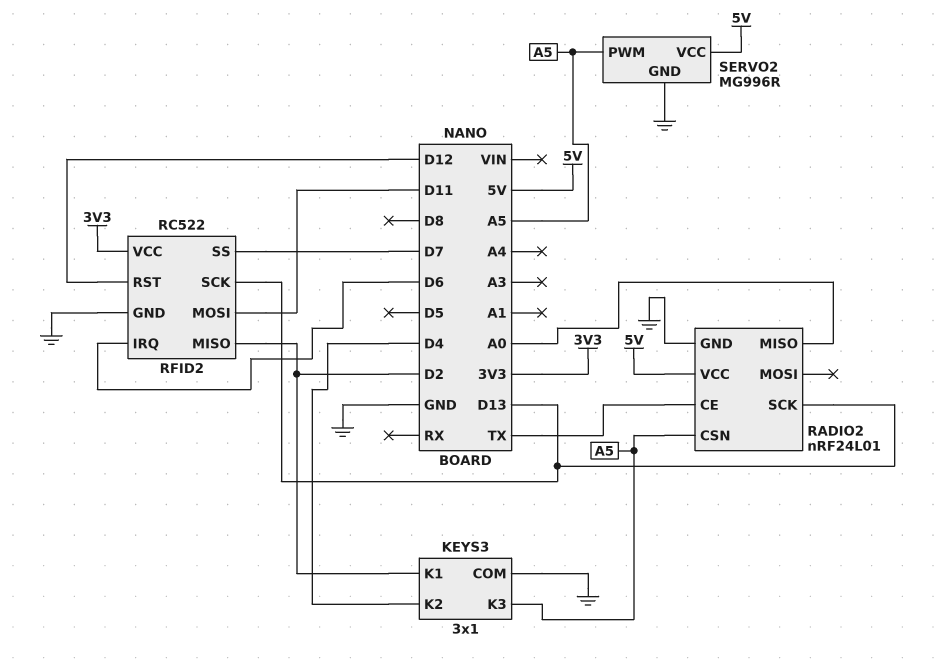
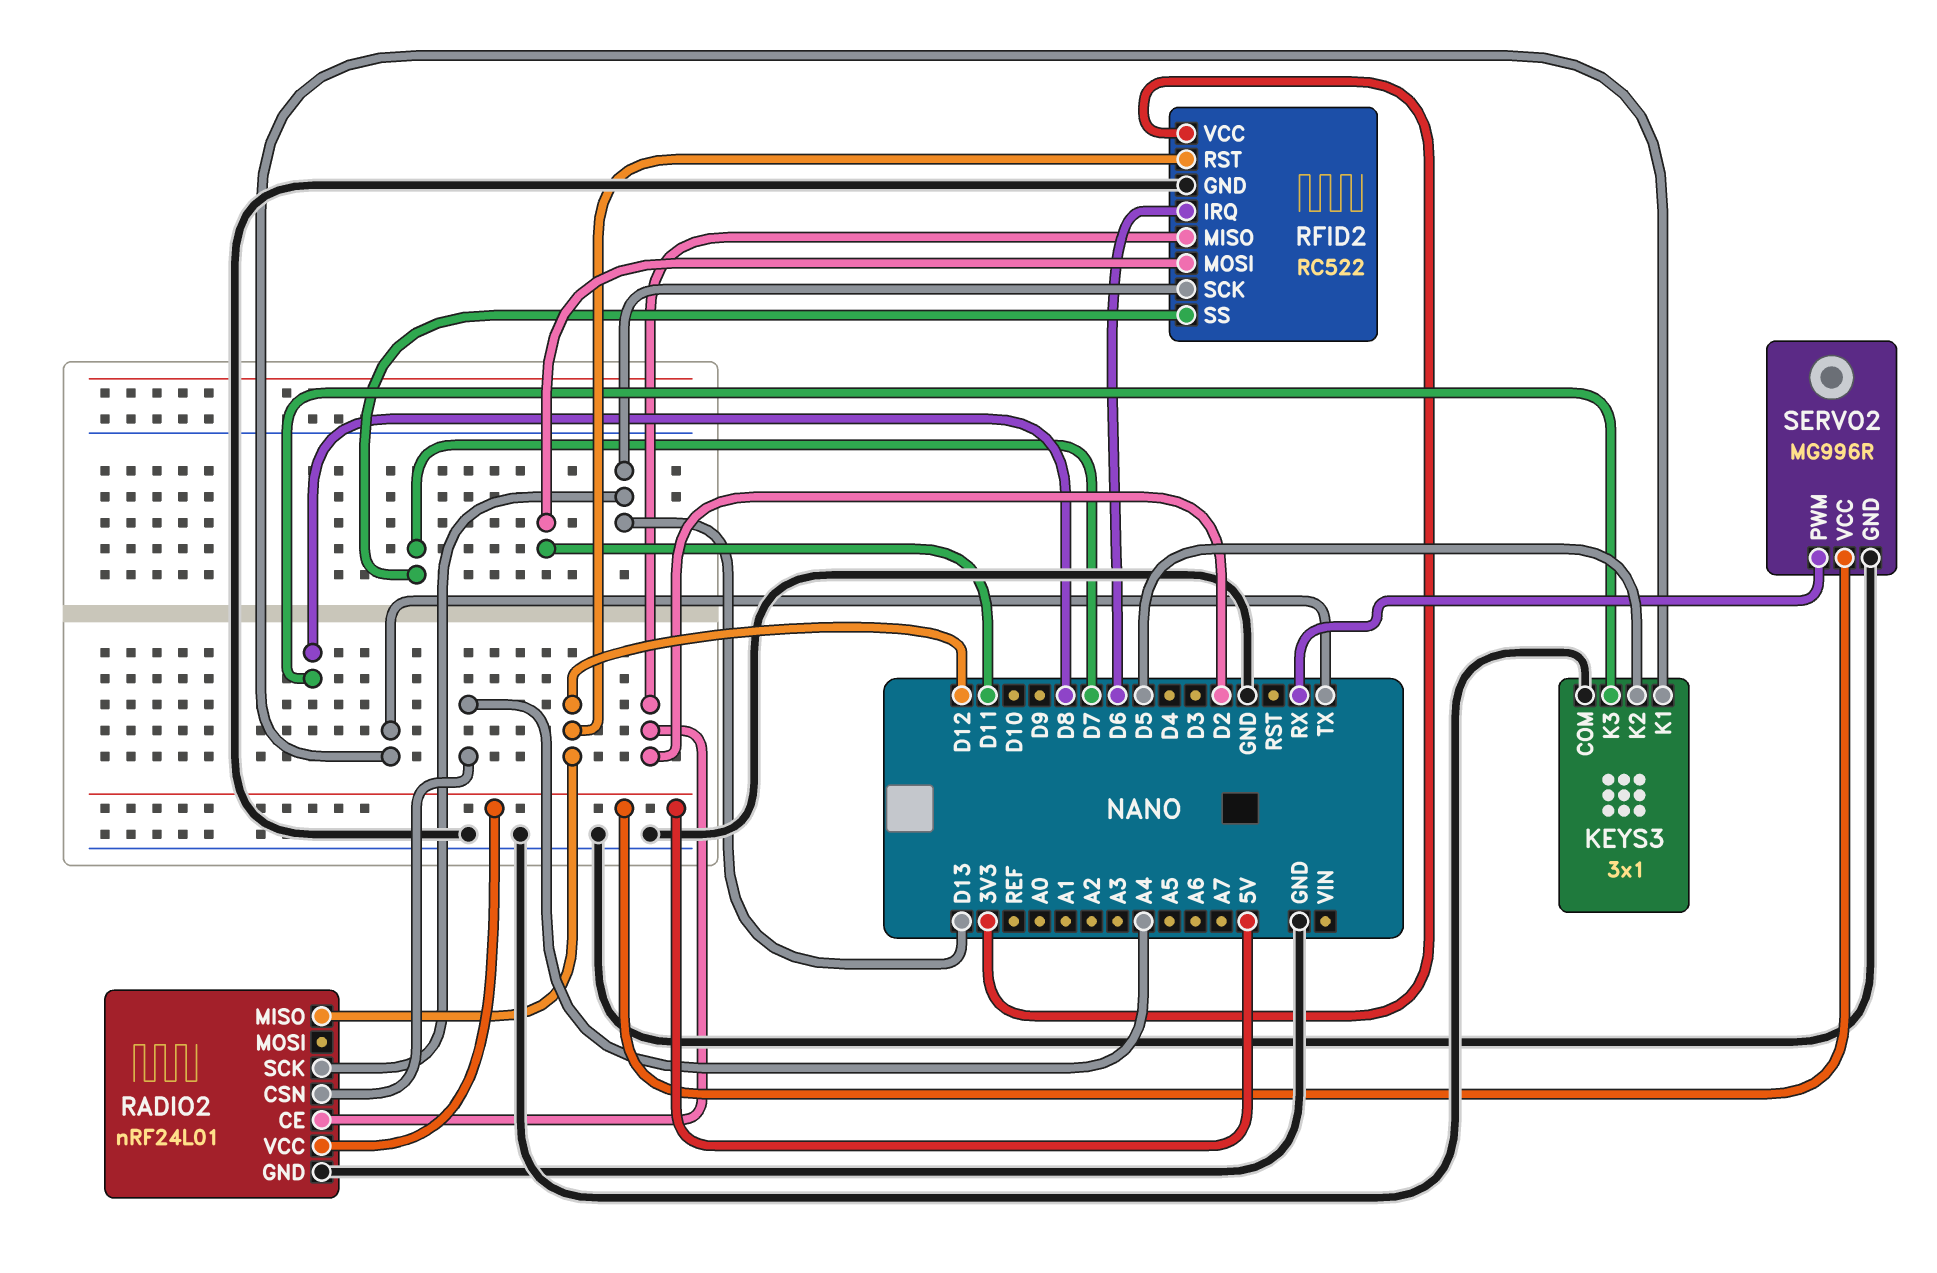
KEYS3 pin K1: D2 -> TX
KEYS3 pin K2: D4 -> D5
KEYS3 pin K3: A5 -> D8
RADIO2 pin CE: TX -> D2
RADIO2 pin CSN: A5 -> A4
RADIO2 pin MISO: A0 -> D12
SERVO2 pin PWM: A5 -> RX

